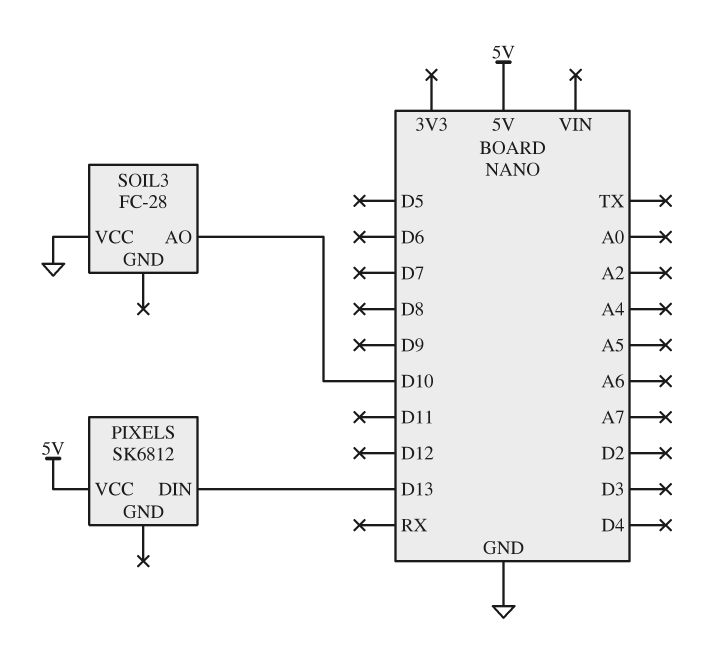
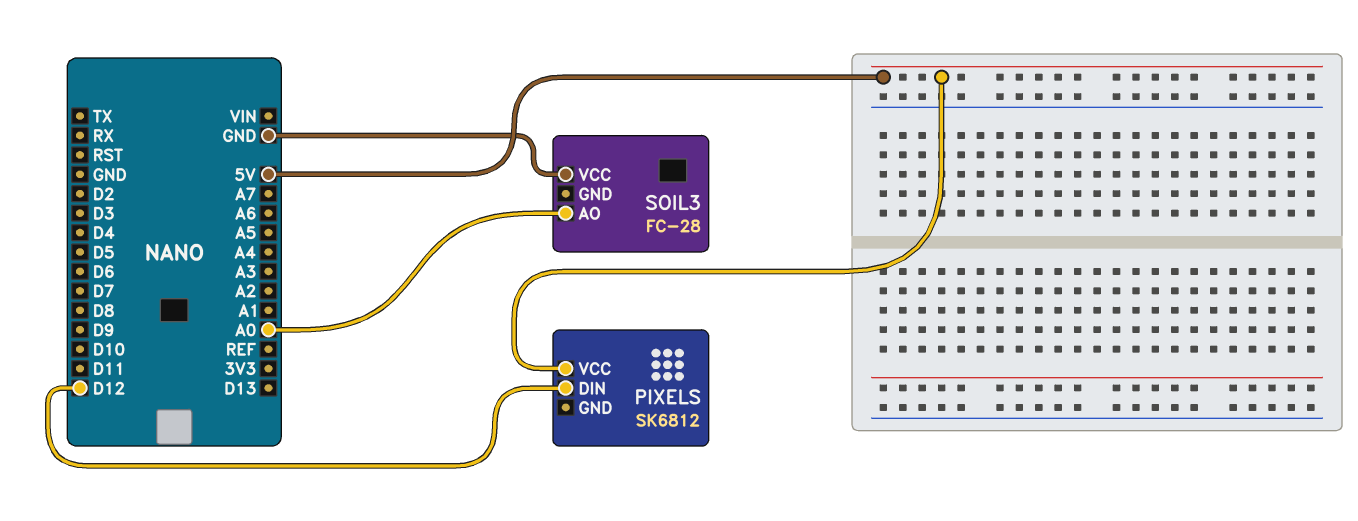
PIXELS pin DIN: D13 -> D12
SOIL3 pin AO: D10 -> A0

